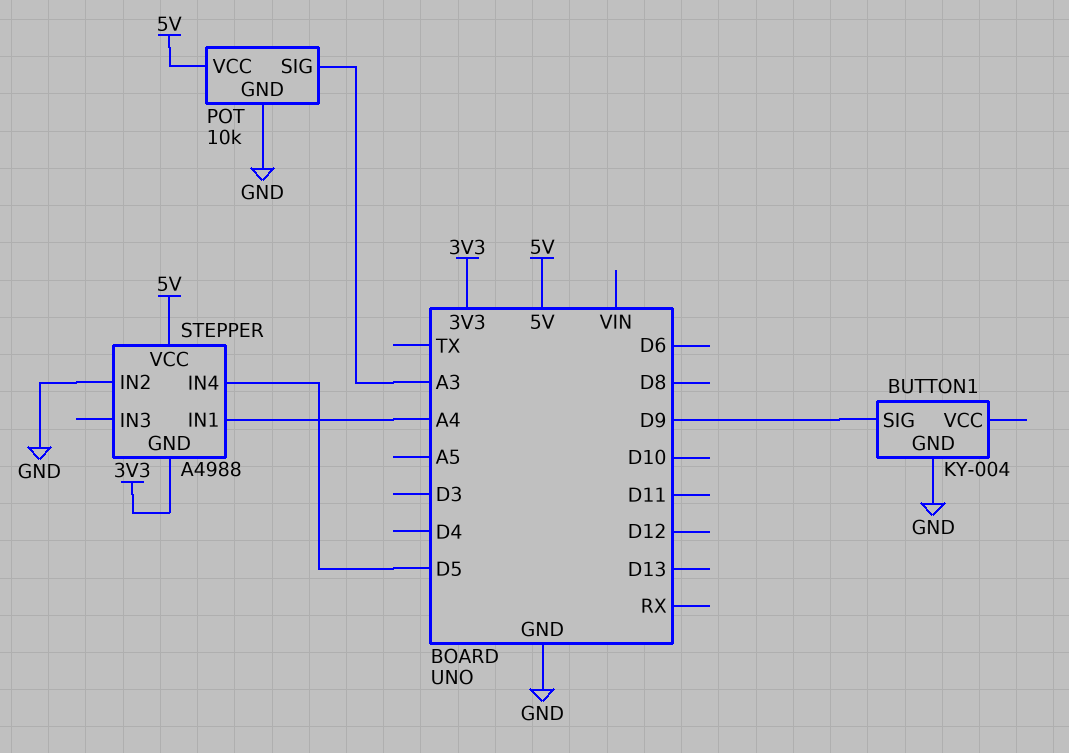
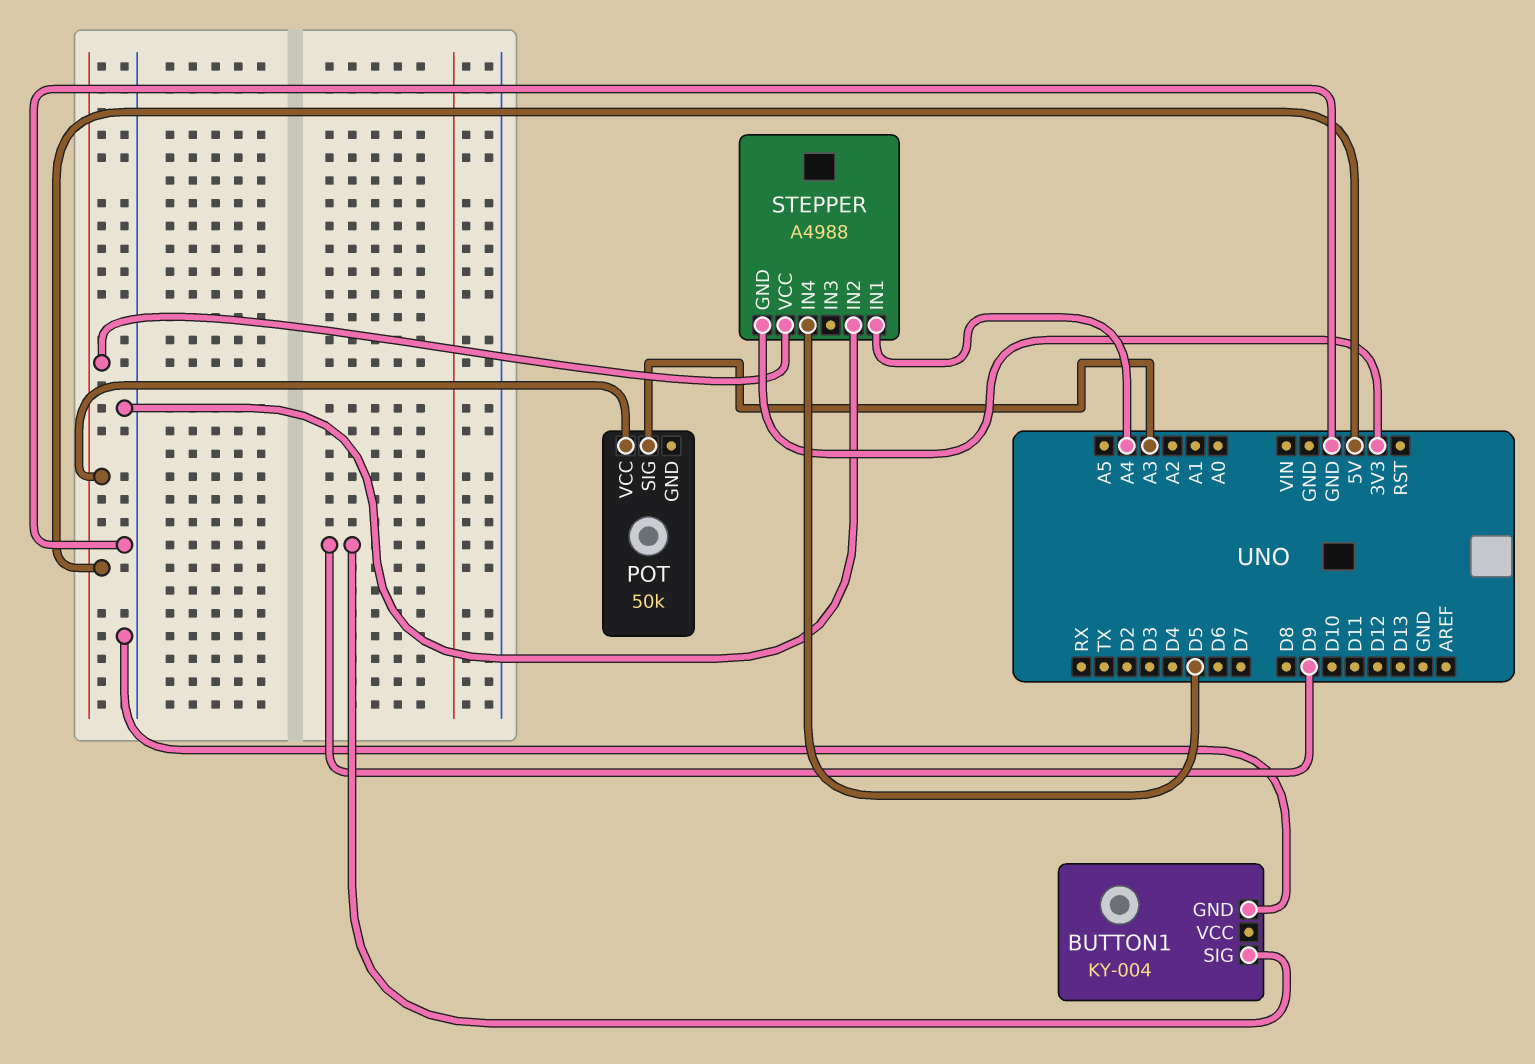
POT: 10k -> 50k
POT pin GND: GND -> none

